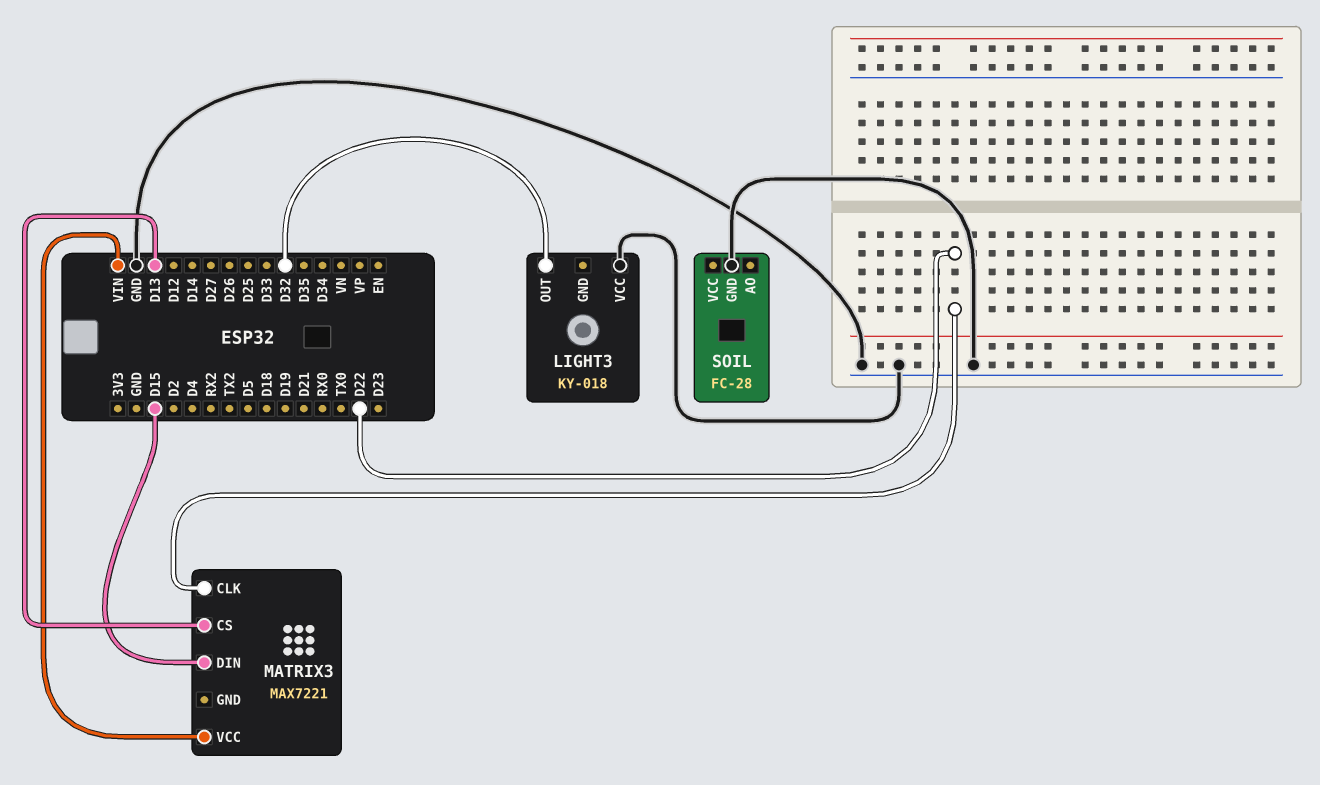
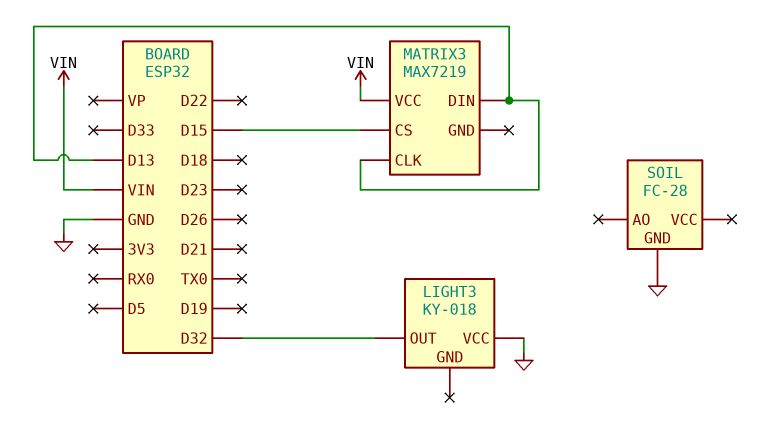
MATRIX3: MAX7221 -> MAX7219
MATRIX3 pin CLK: D22 -> D13
MATRIX3 pin CS: D13 -> D15
MATRIX3 pin DIN: D15 -> D13

